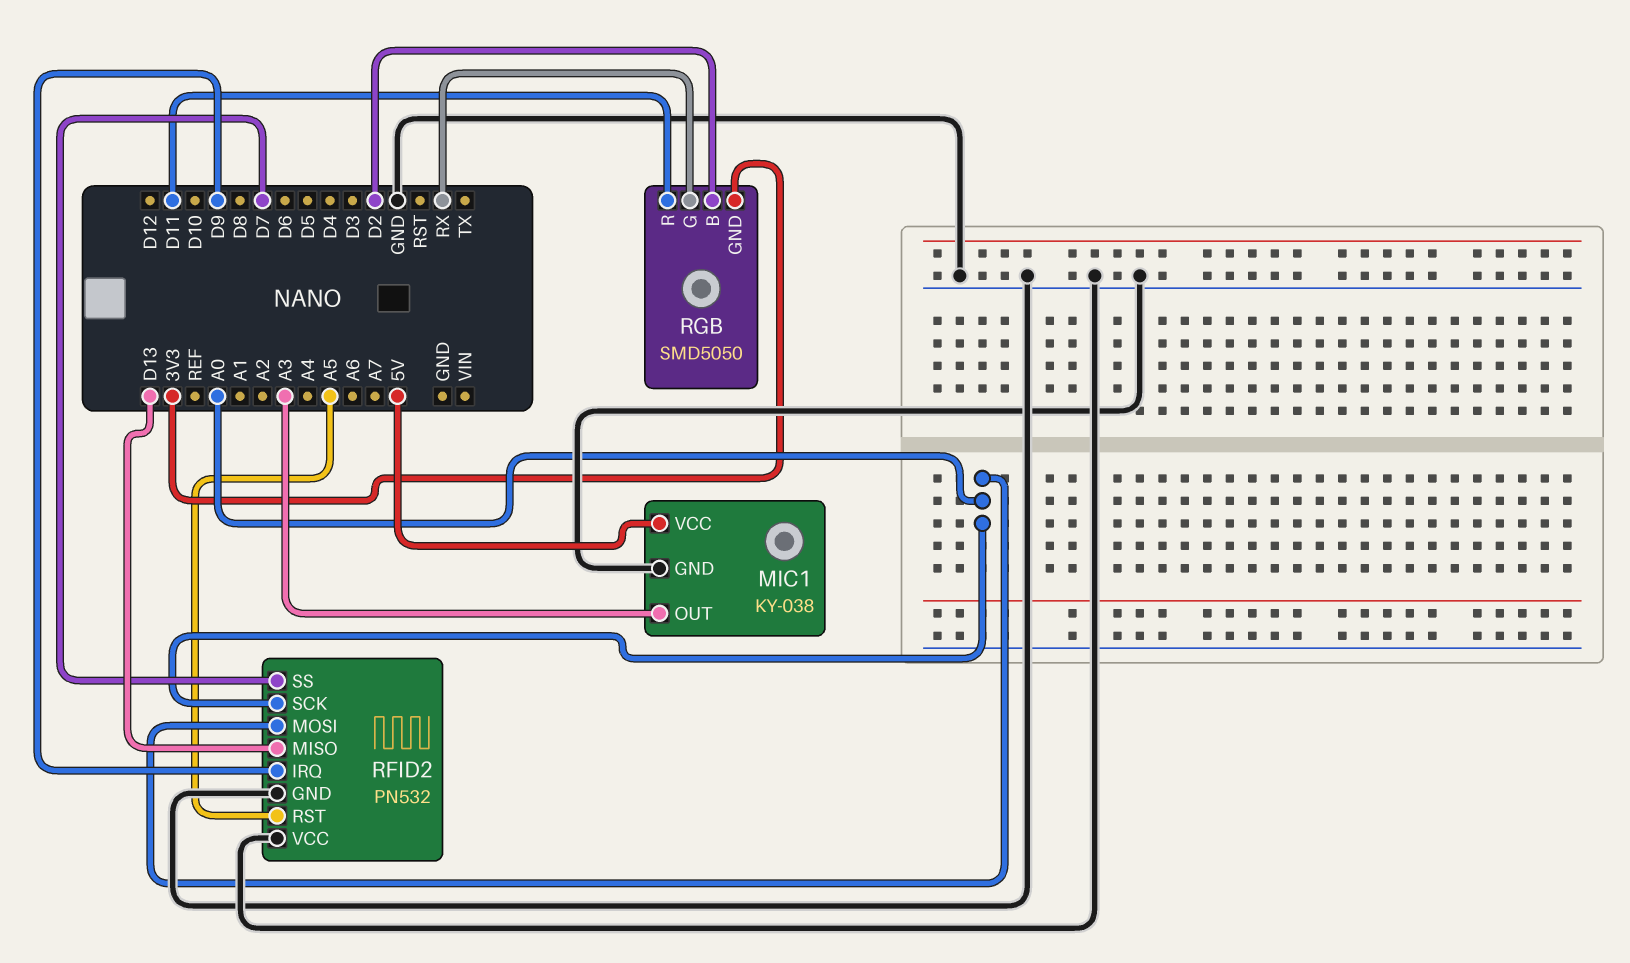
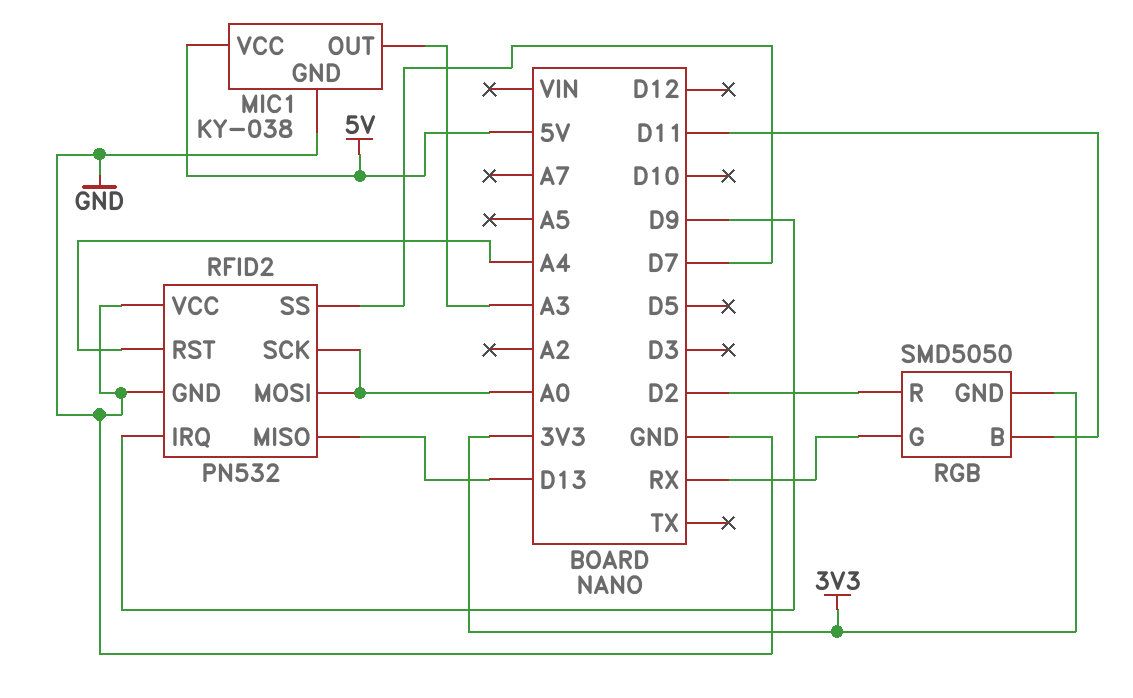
RFID2 pin RST: A5 -> A4
RGB pin B: D2 -> D11
RGB pin R: D11 -> D2

